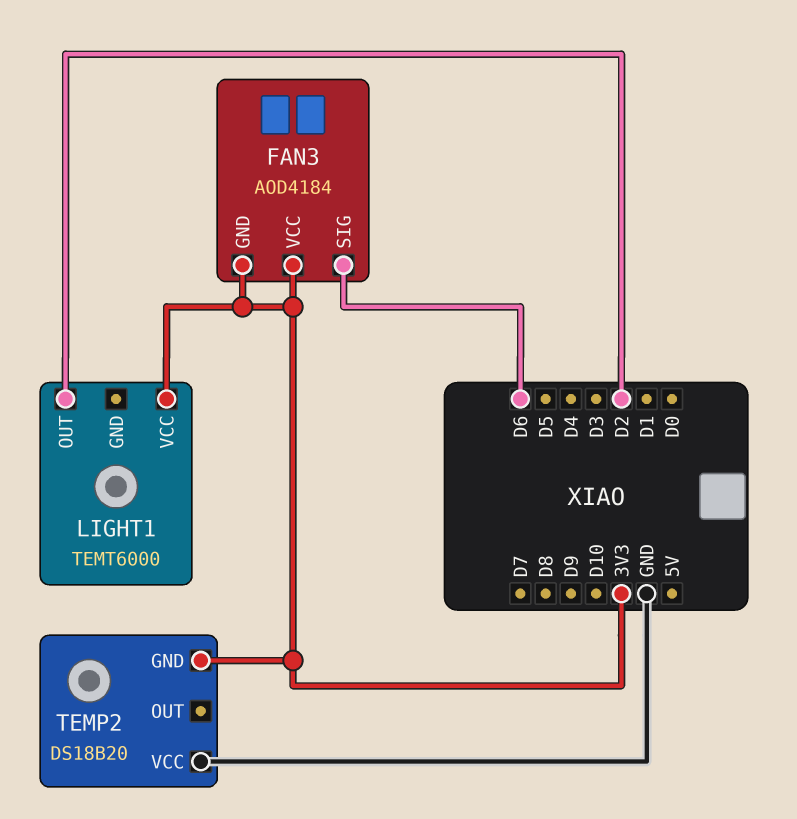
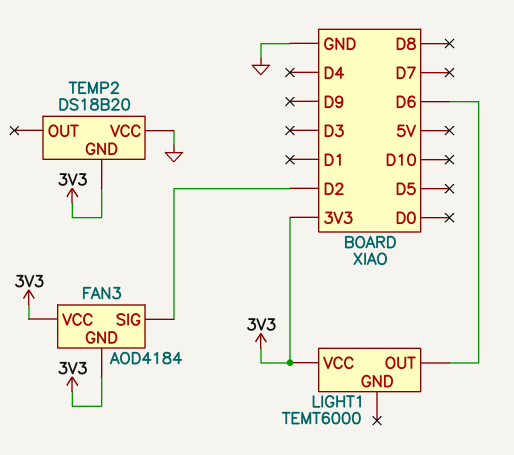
FAN3 pin SIG: D6 -> D2
LIGHT1 pin OUT: D2 -> D6

